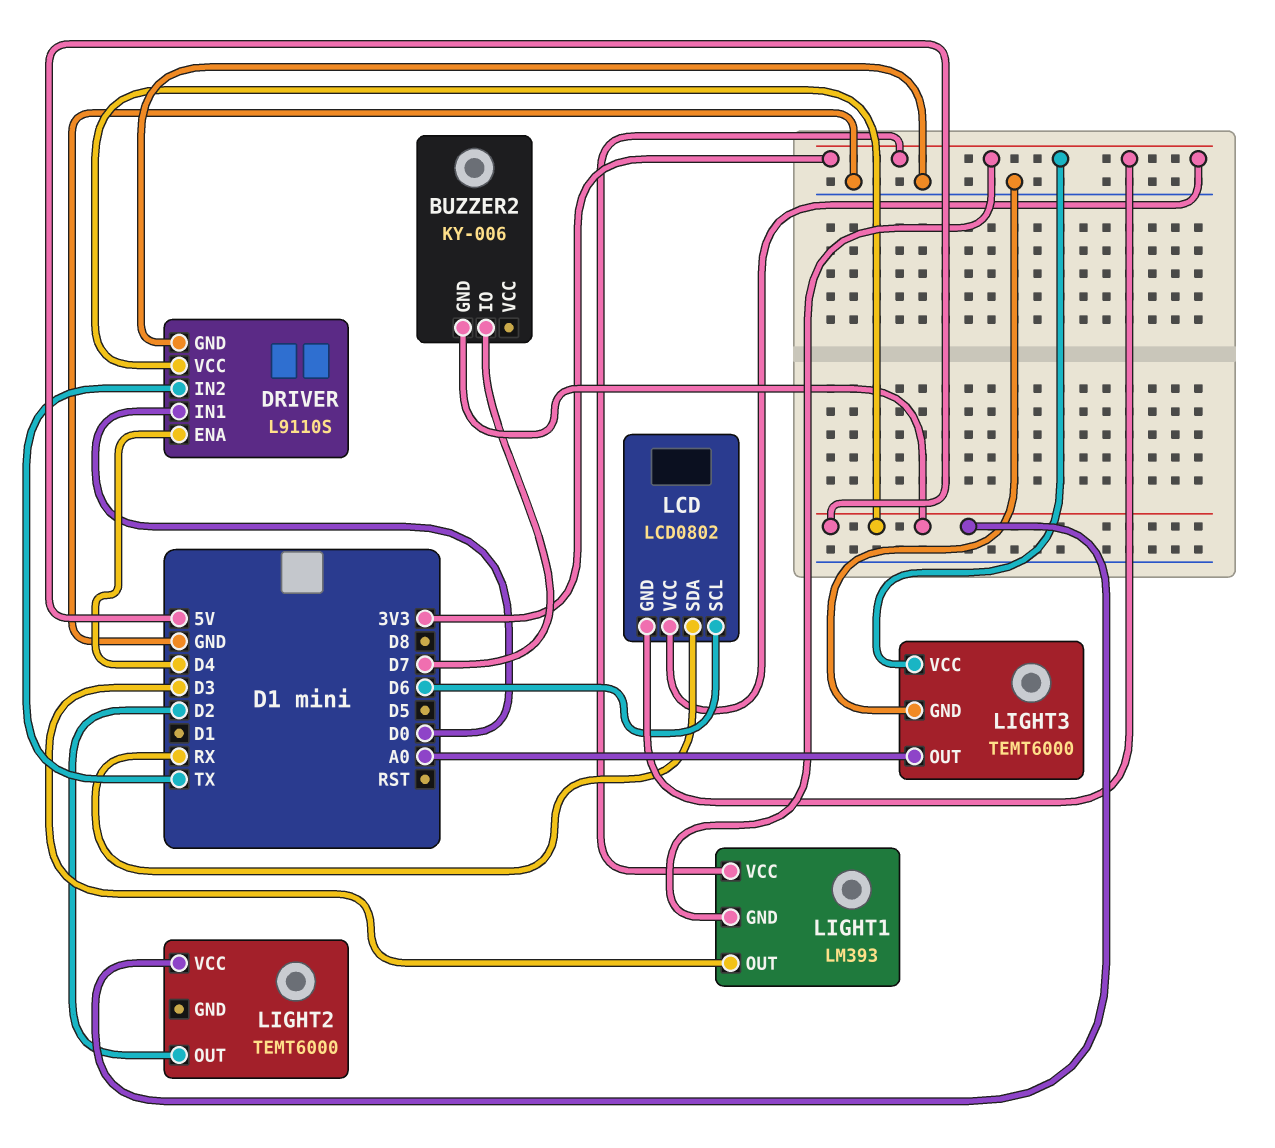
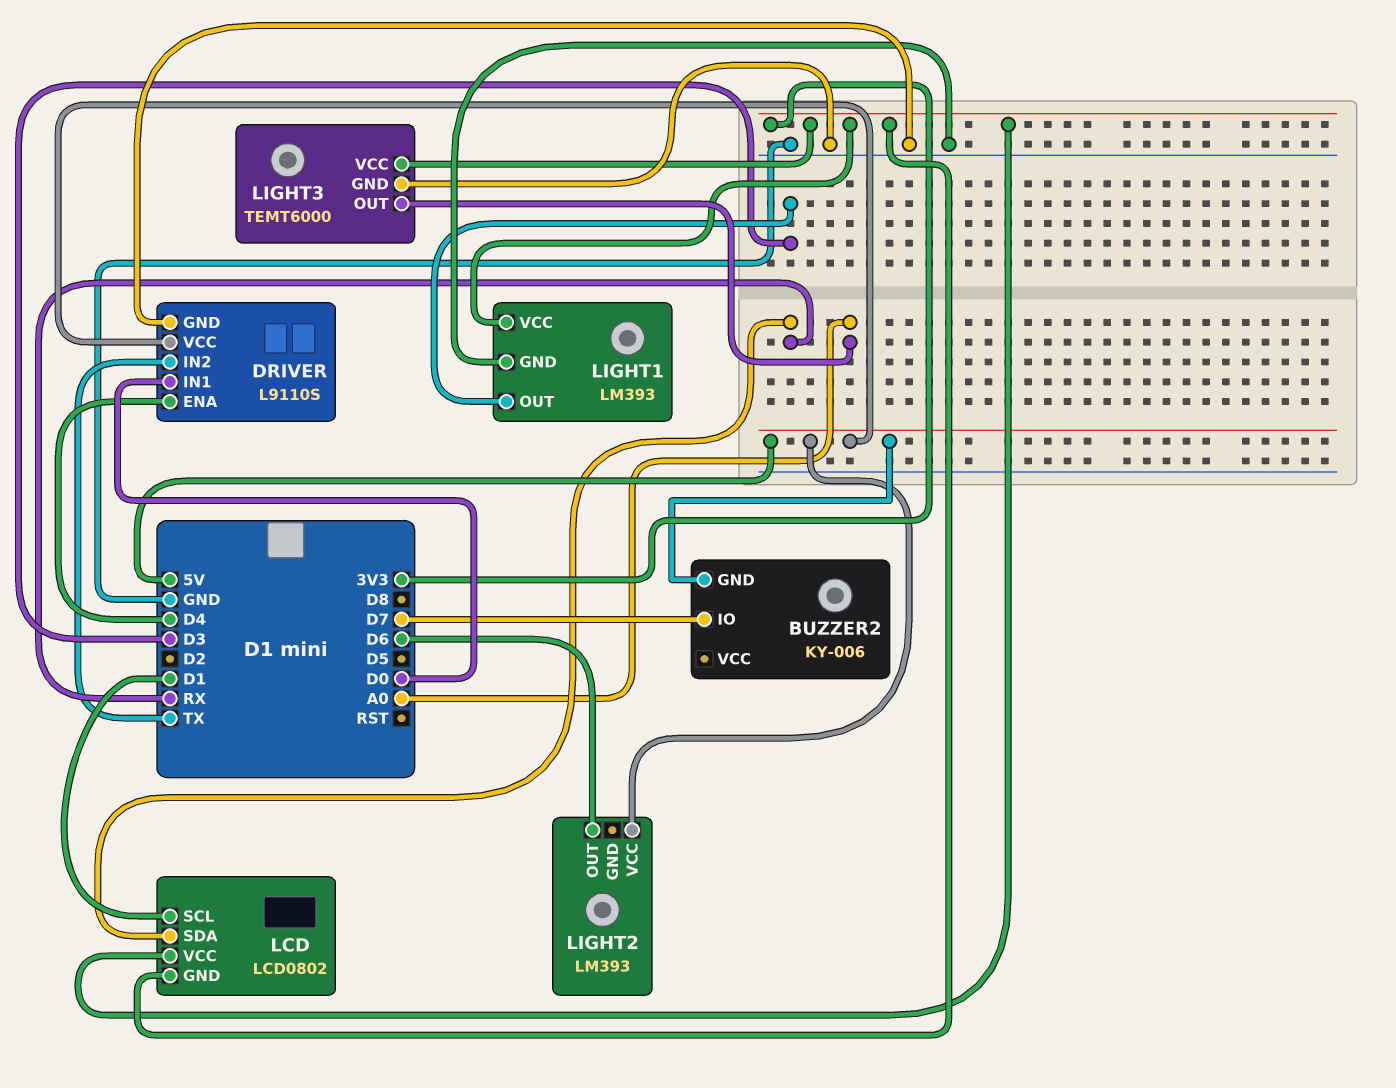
LCD pin SCL: D6 -> D1
LIGHT1 pin GND: 3V3 -> GND
LIGHT2: TEMT6000 -> LM393
LIGHT2 pin OUT: D2 -> D6

